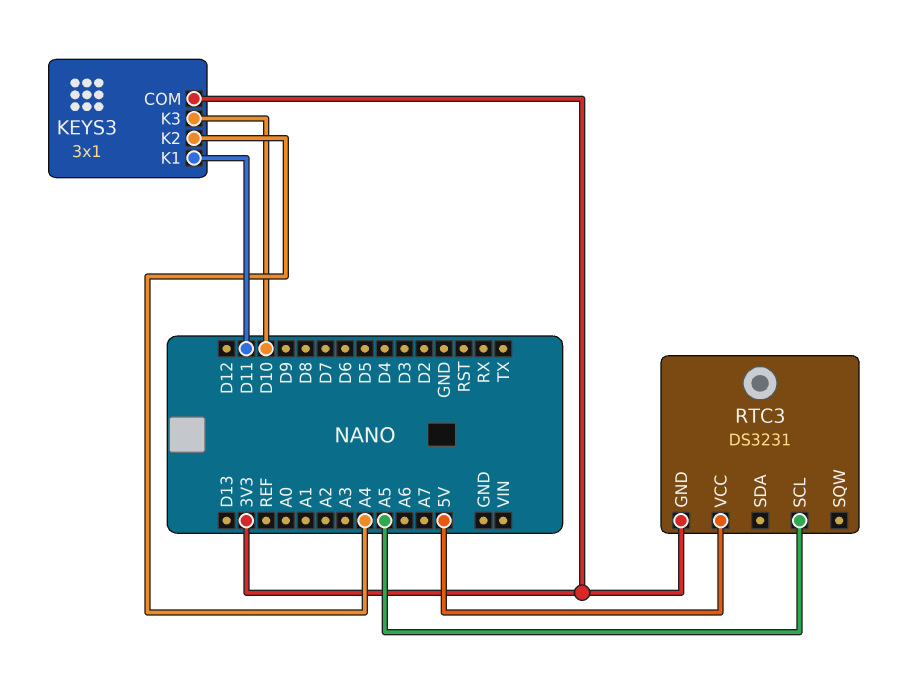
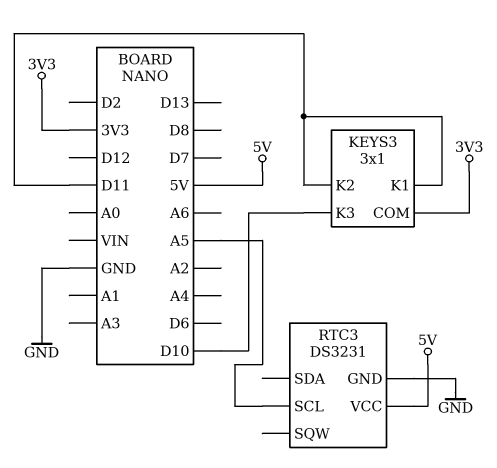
KEYS3 pin K2: A4 -> D11
RTC3 pin GND: 3V3 -> GND

